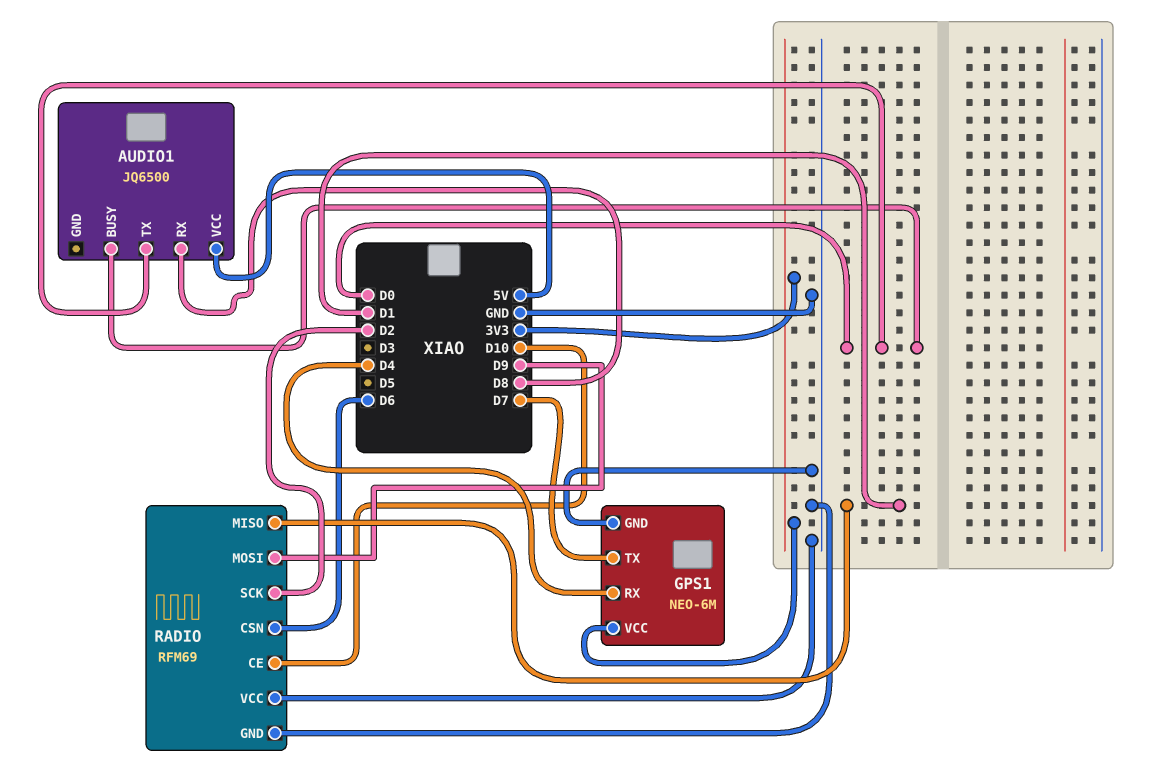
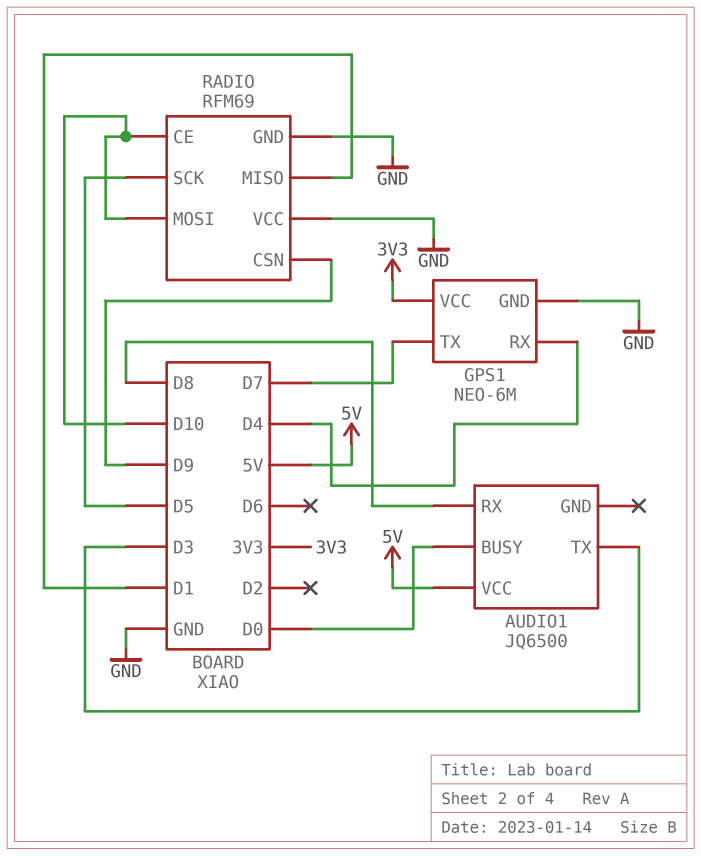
AUDIO1 pin TX: D0 -> D3
RADIO pin CSN: D6 -> D9
RADIO pin MOSI: D9 -> D10
RADIO pin SCK: D2 -> D5

